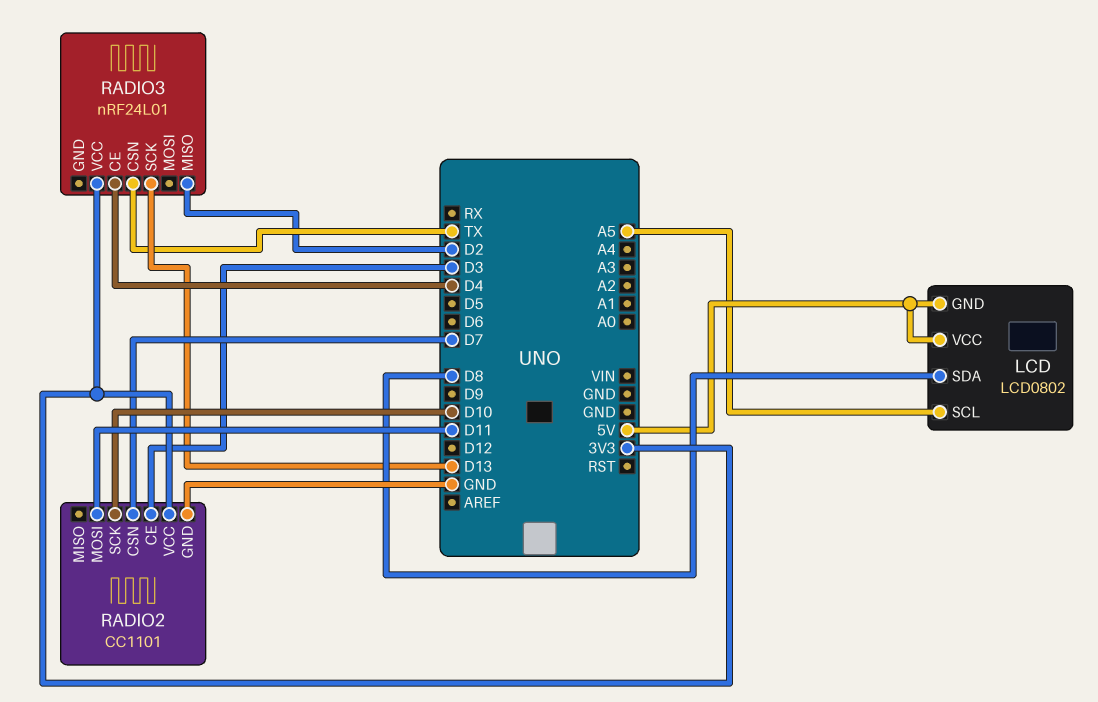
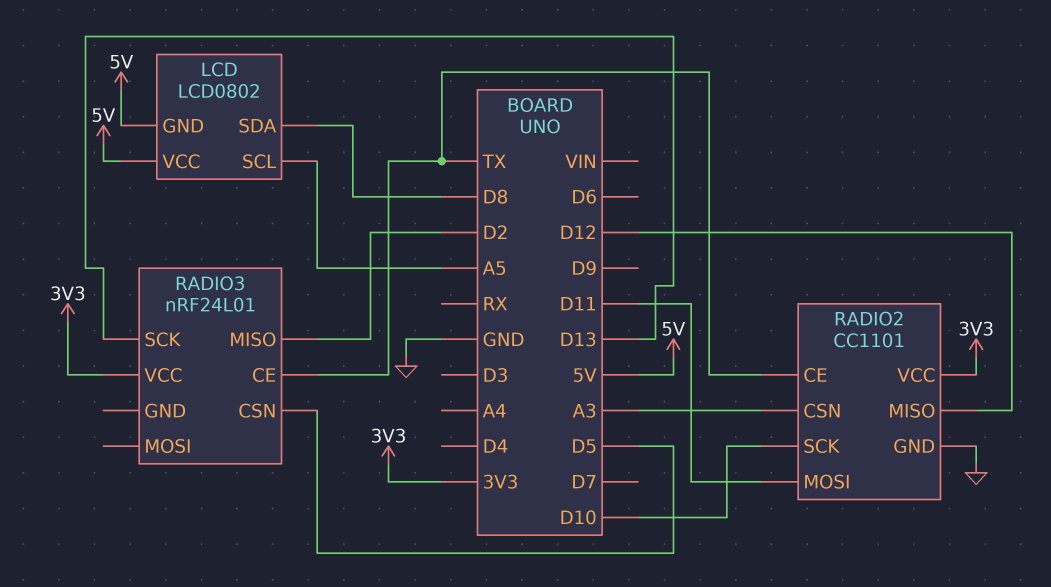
RADIO2 pin CE: D3 -> TX
RADIO2 pin CSN: D7 -> A3
RADIO2 pin MISO: none -> D12
RADIO3 pin CE: D4 -> TX
RADIO3 pin CSN: TX -> D5

